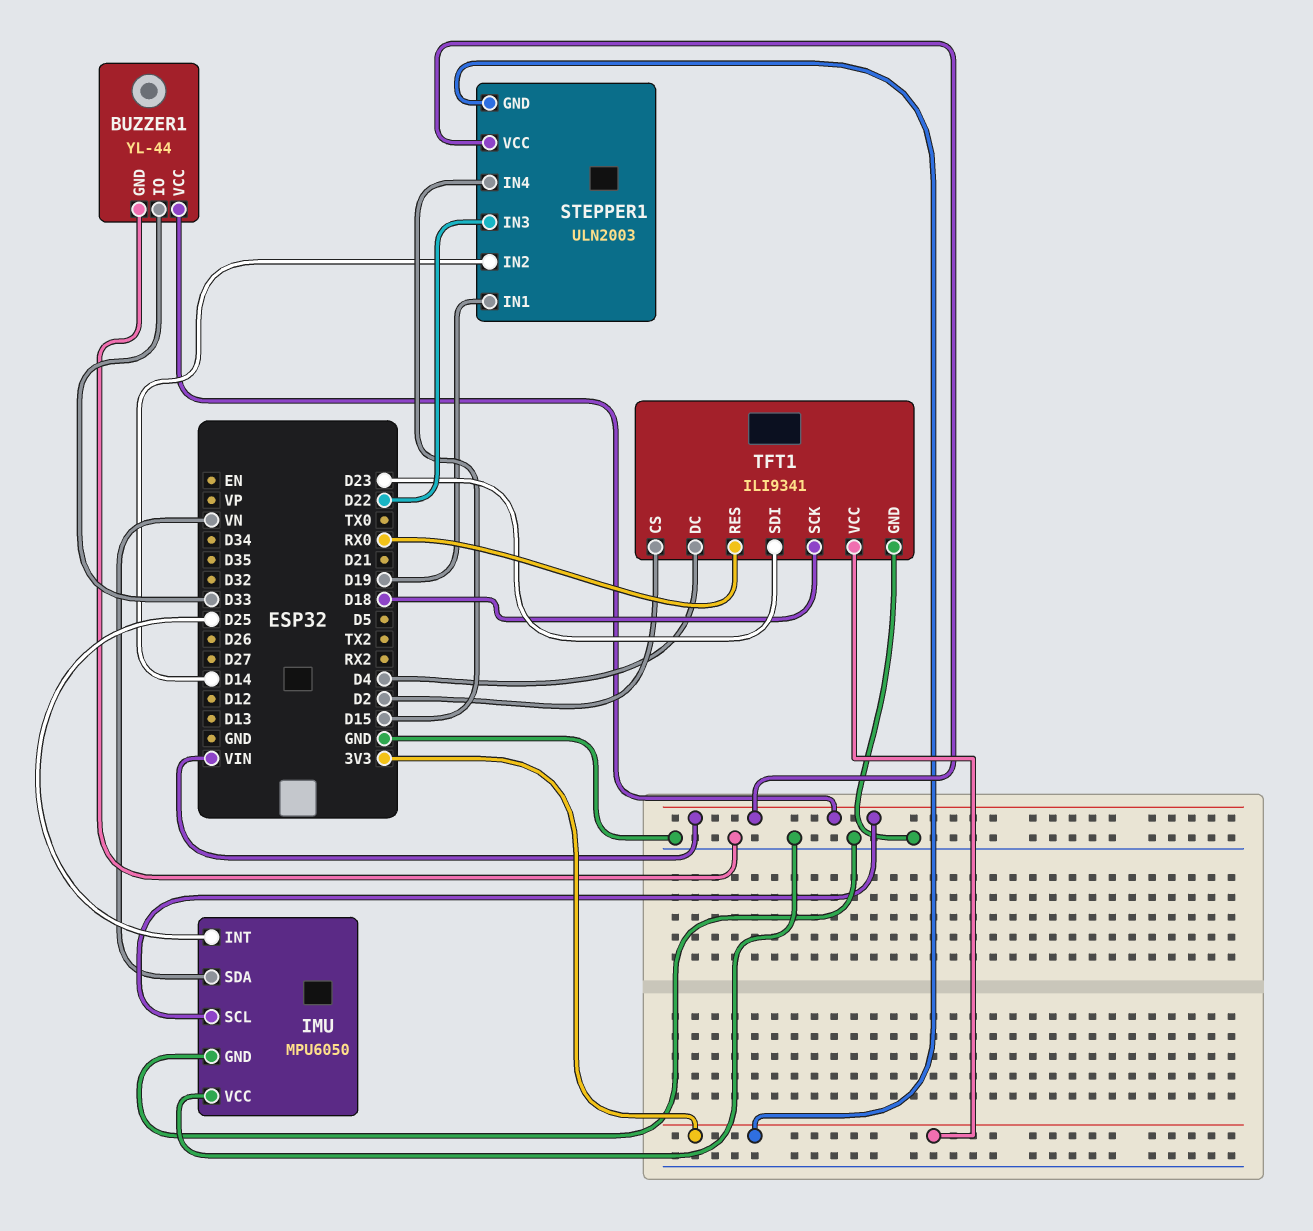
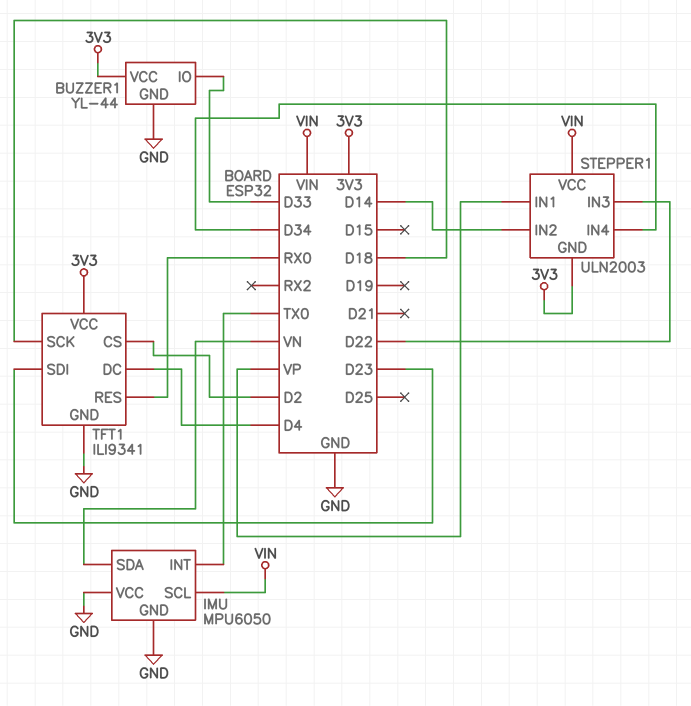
BUZZER1 pin VCC: VIN -> 3V3
IMU pin INT: D25 -> TX0
STEPPER1 pin IN1: D19 -> VP
STEPPER1 pin IN4: D15 -> D34

